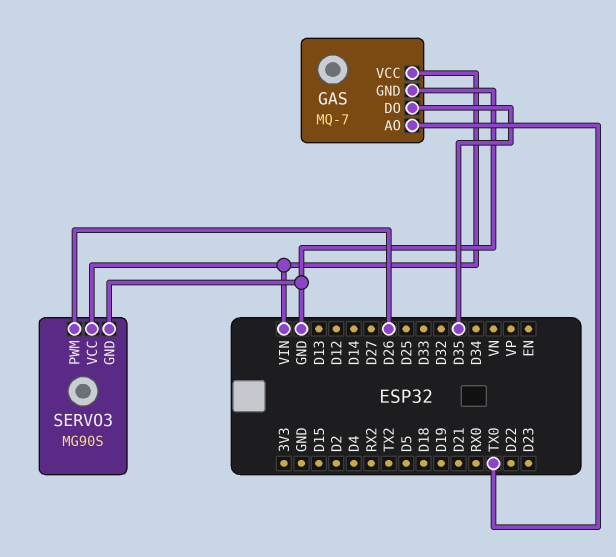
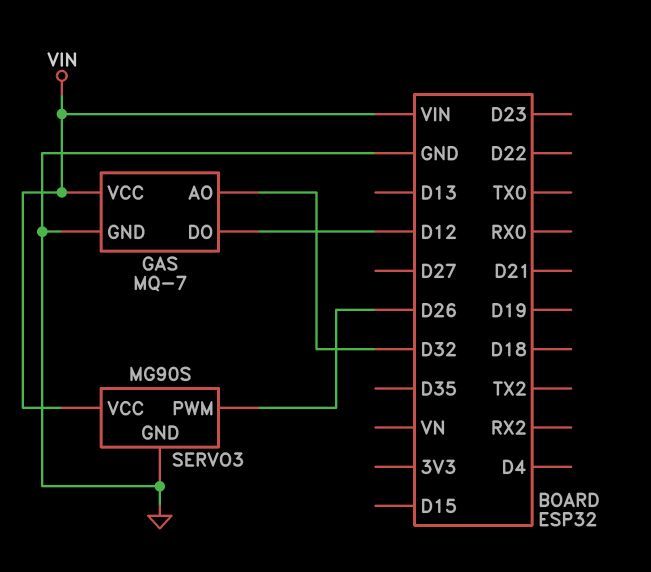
GAS pin AO: TX0 -> D32
GAS pin DO: D35 -> D12

